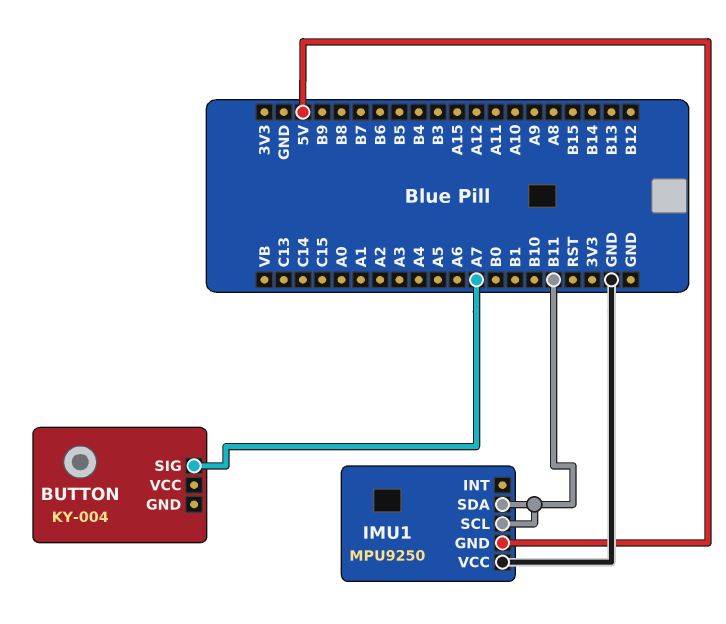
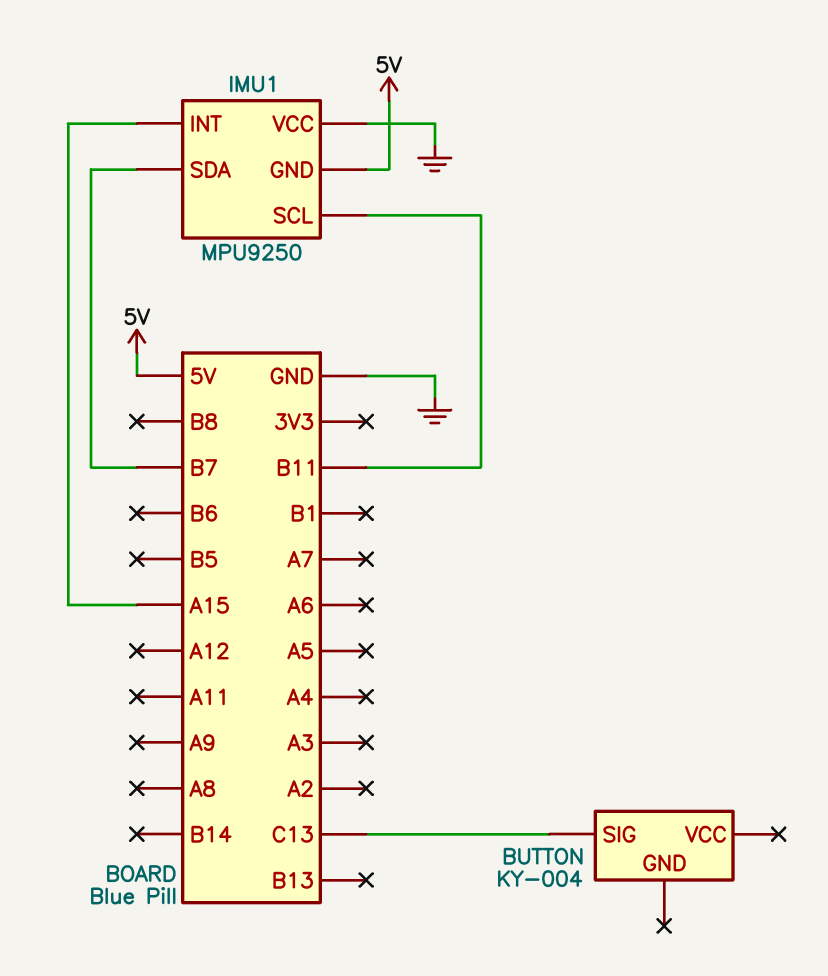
BUTTON pin SIG: A7 -> C13
IMU1 pin INT: none -> A15
IMU1 pin SDA: B11 -> B7

